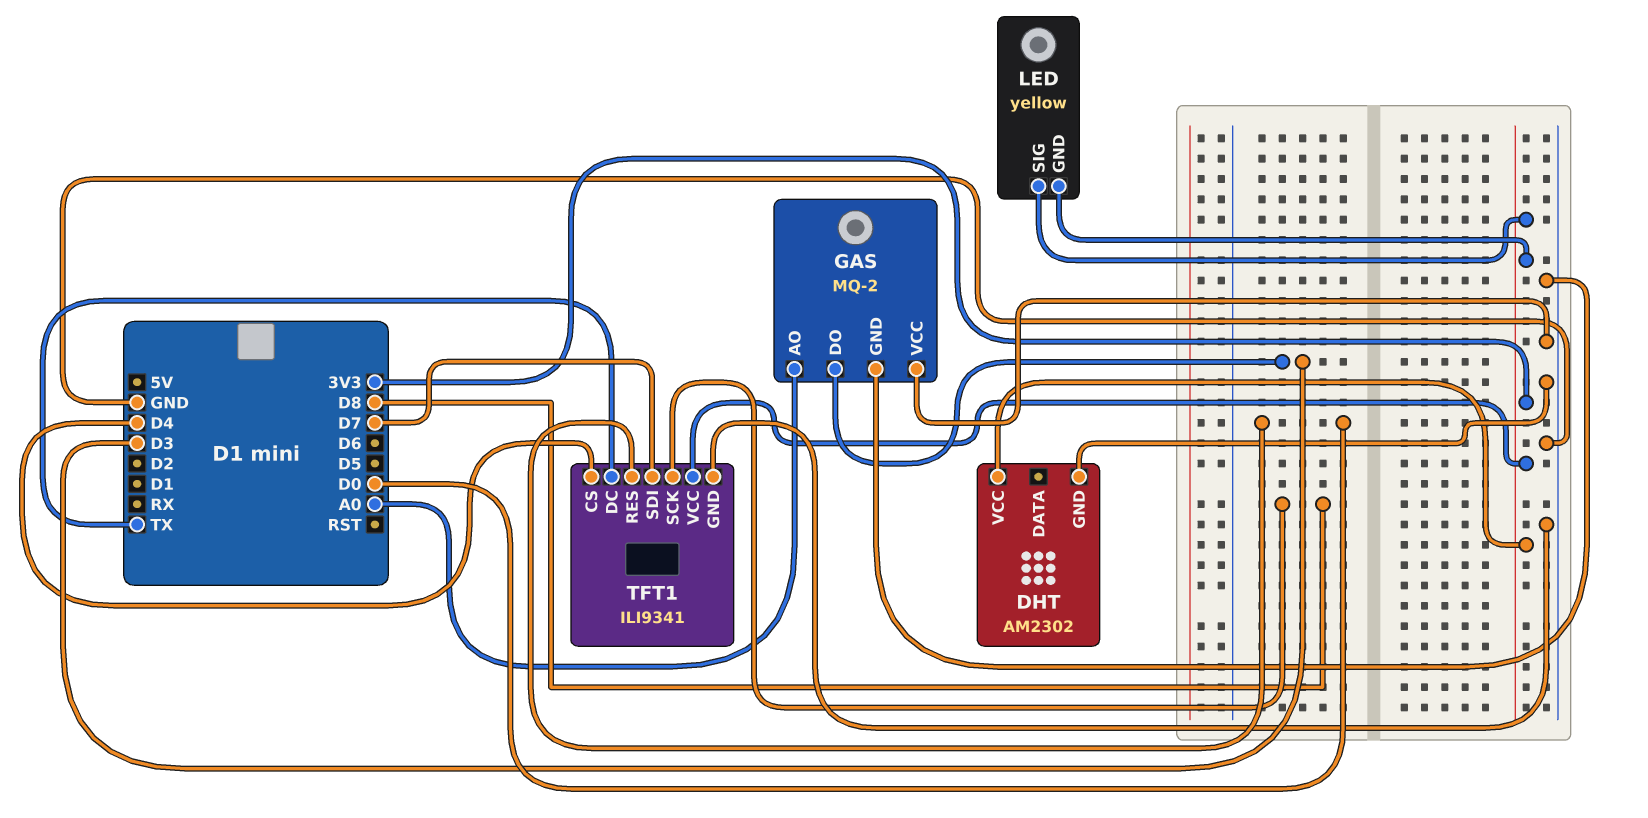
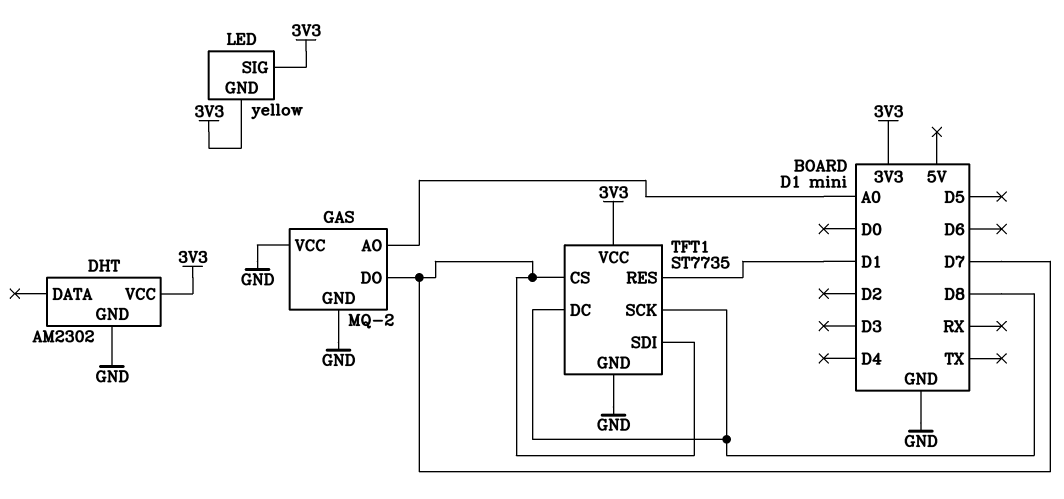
GAS pin DO: D3 -> D7
TFT1: ILI9341 -> ST7735
TFT1 pin CS: D4 -> D7
TFT1 pin DC: TX -> D8
TFT1 pin RES: D0 -> D1

